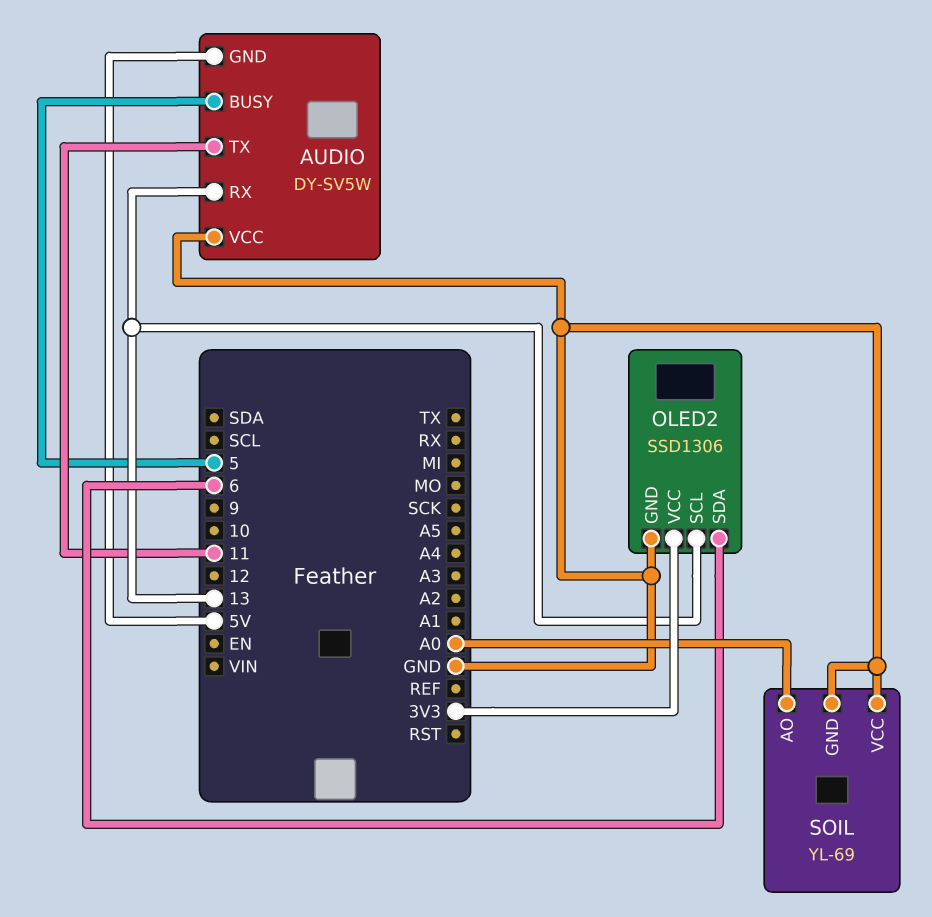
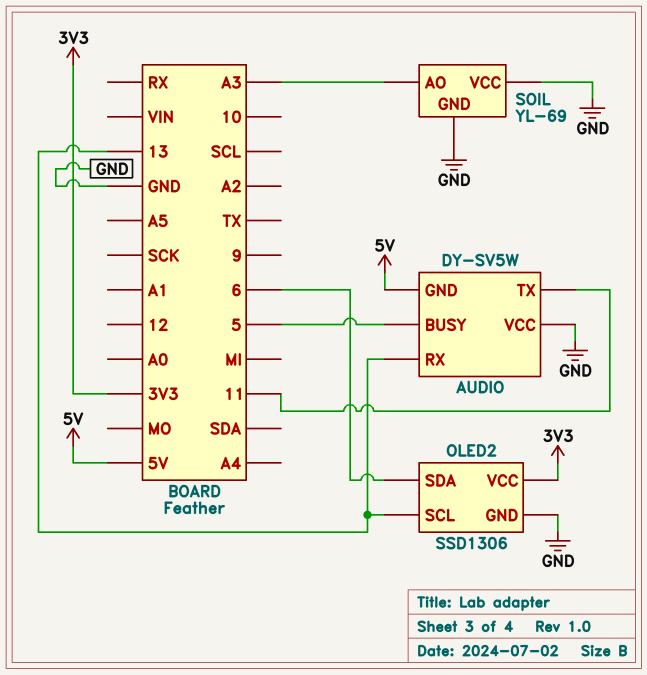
SOIL pin AO: A0 -> A3

